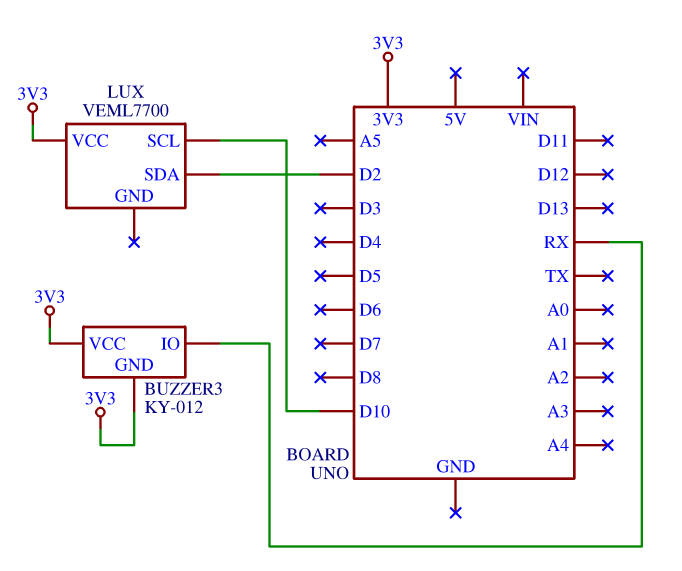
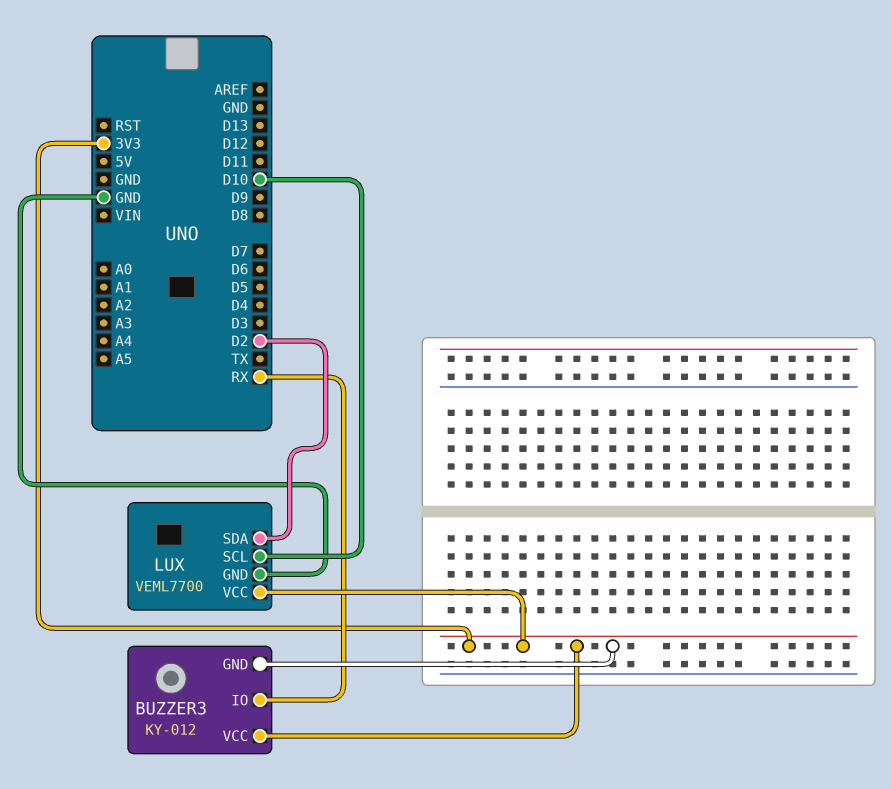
LUX pin GND: none -> GND

